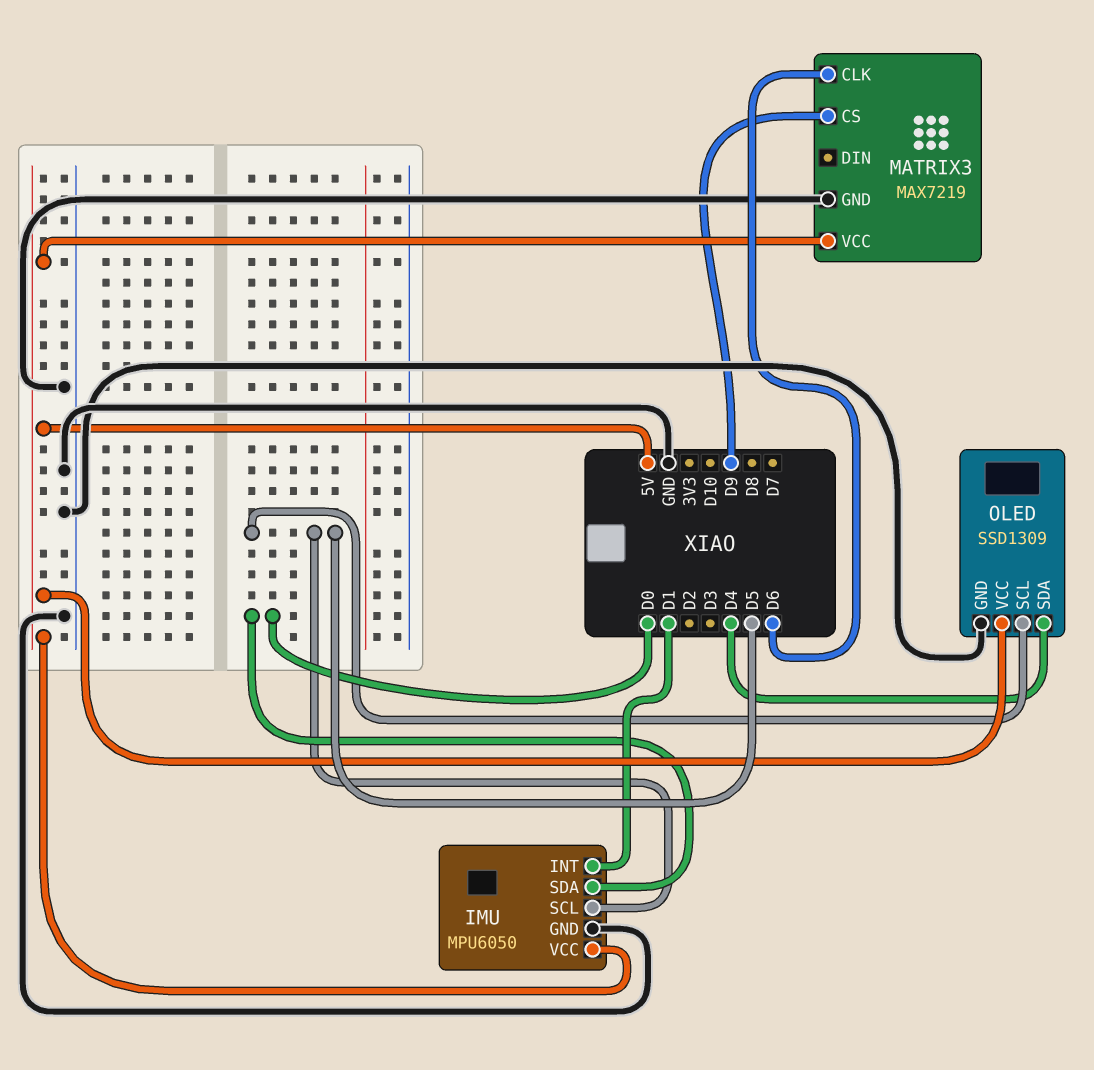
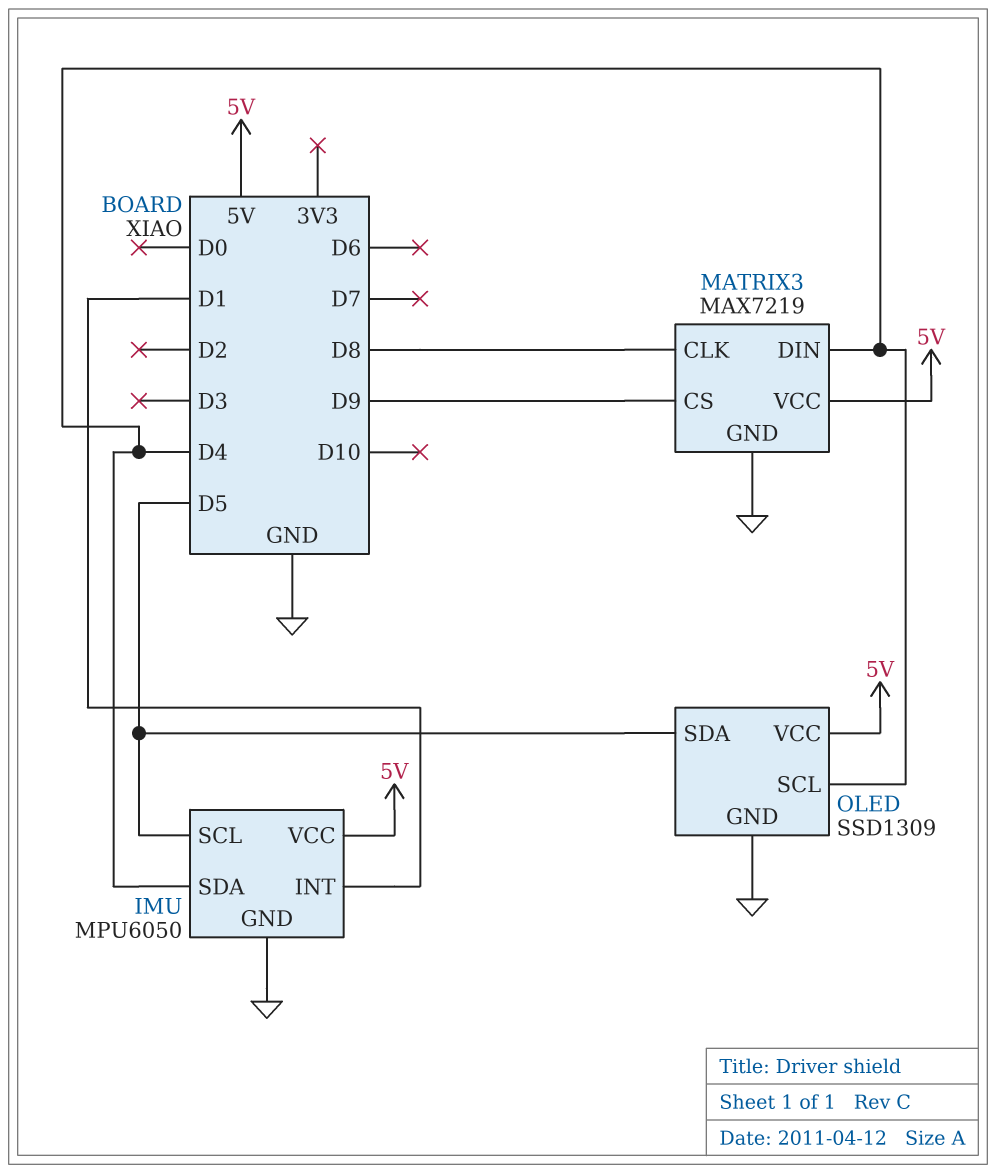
IMU pin SDA: D0 -> D4
MATRIX3 pin CLK: D6 -> D8
MATRIX3 pin DIN: none -> D4
OLED pin SCL: D5 -> D4
OLED pin SDA: D4 -> D5

